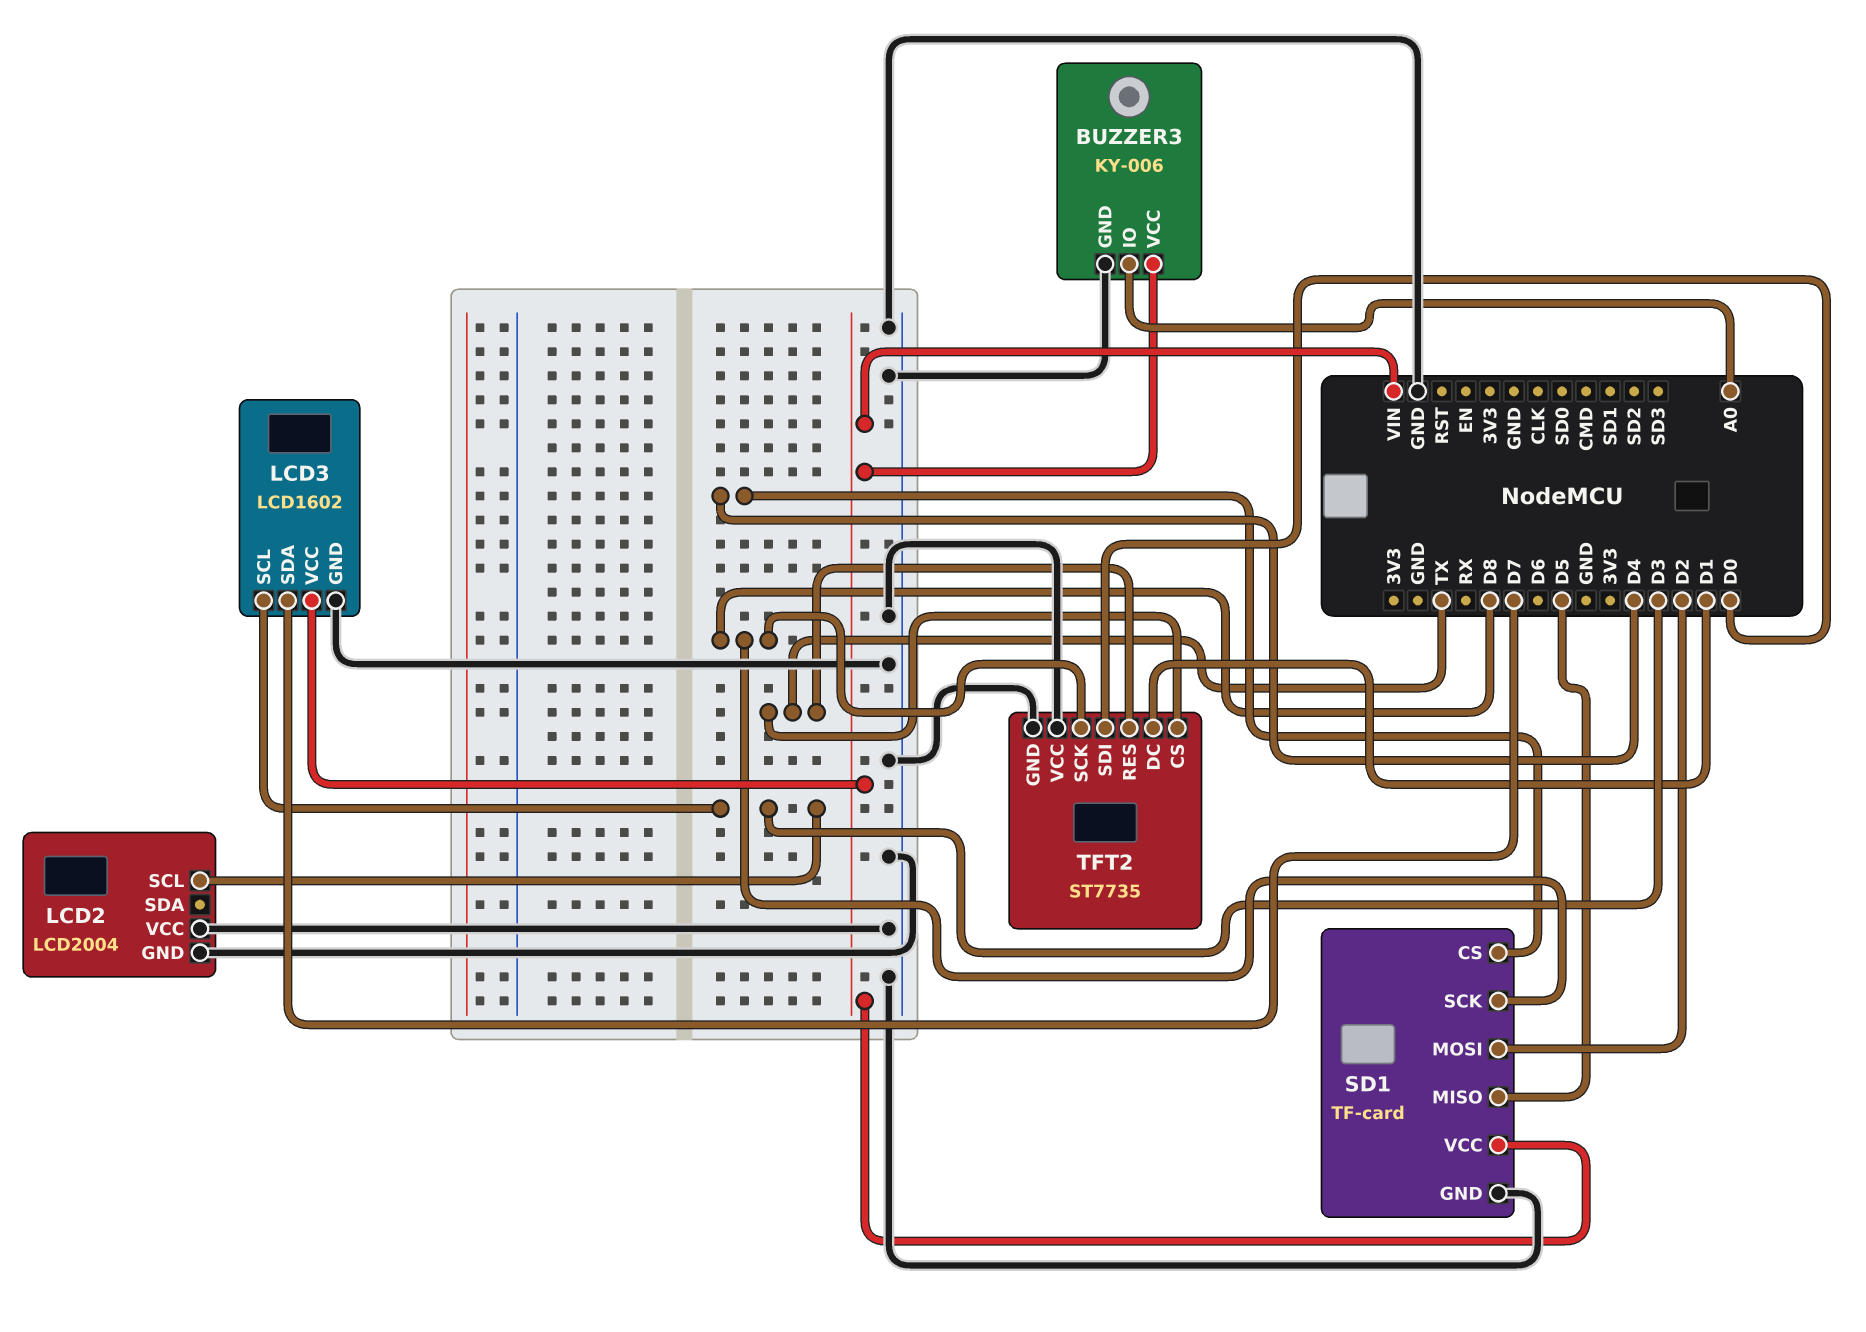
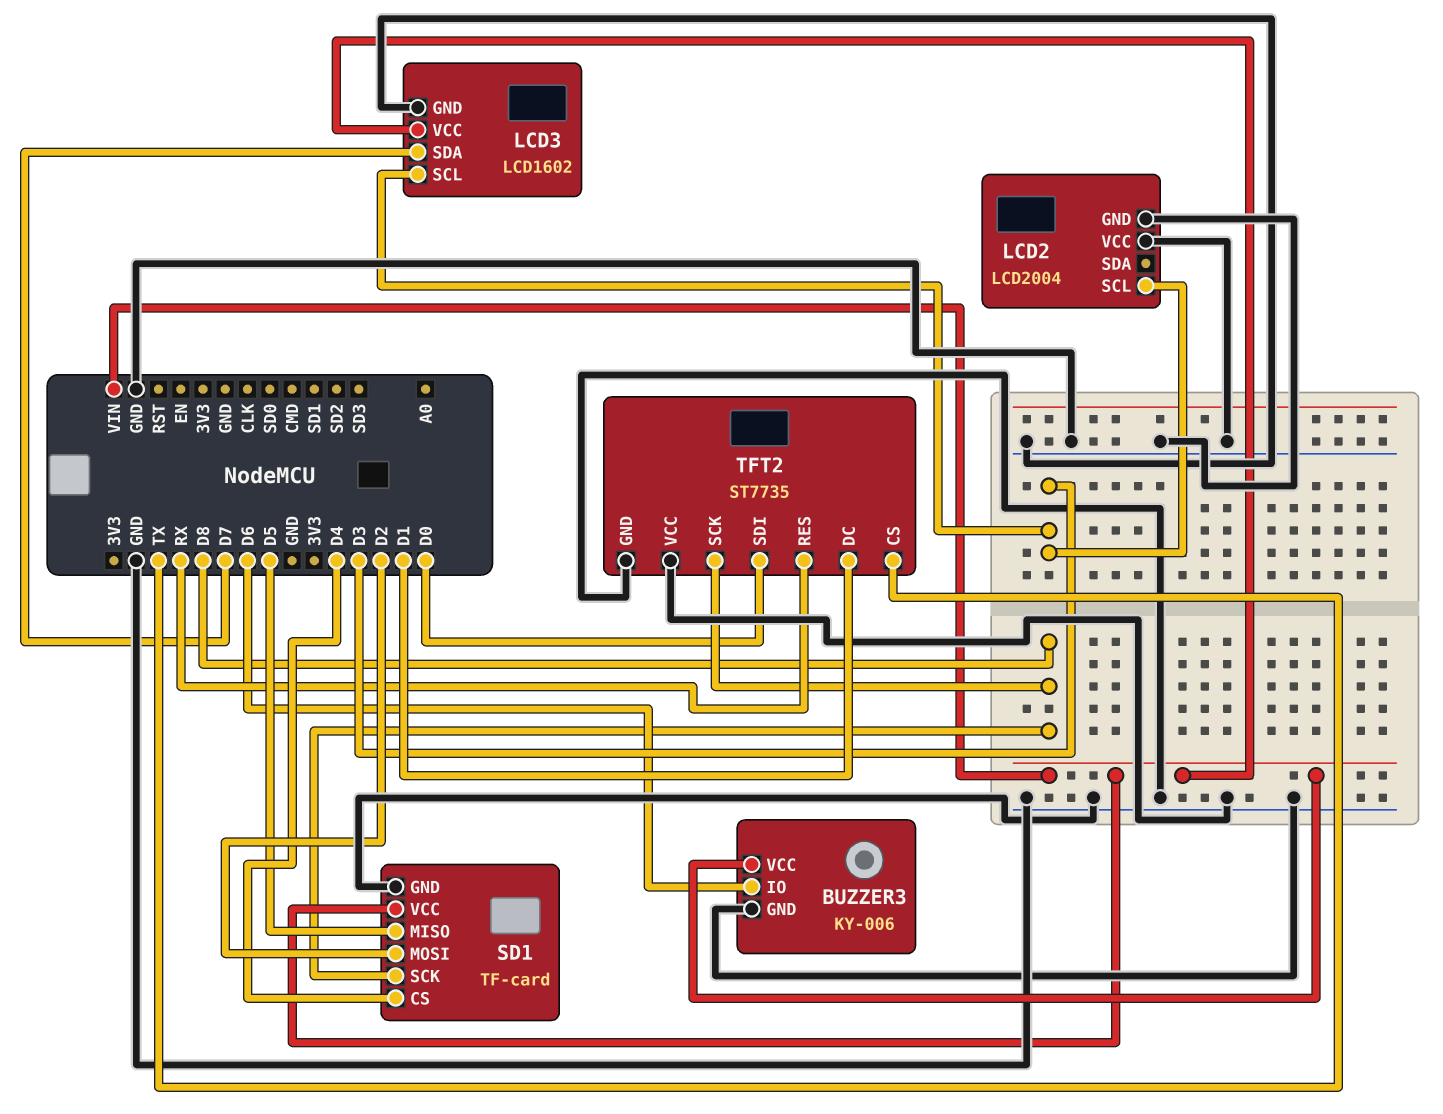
BUZZER3 pin IO: A0 -> D6
TFT2 pin RES: TX -> RX

